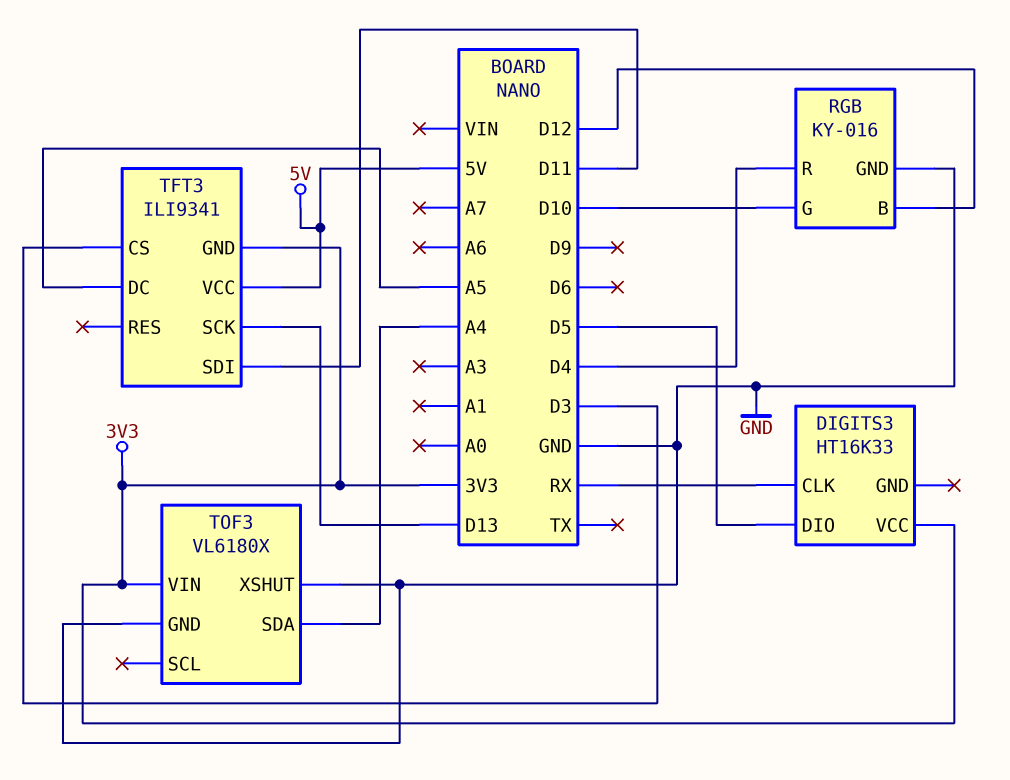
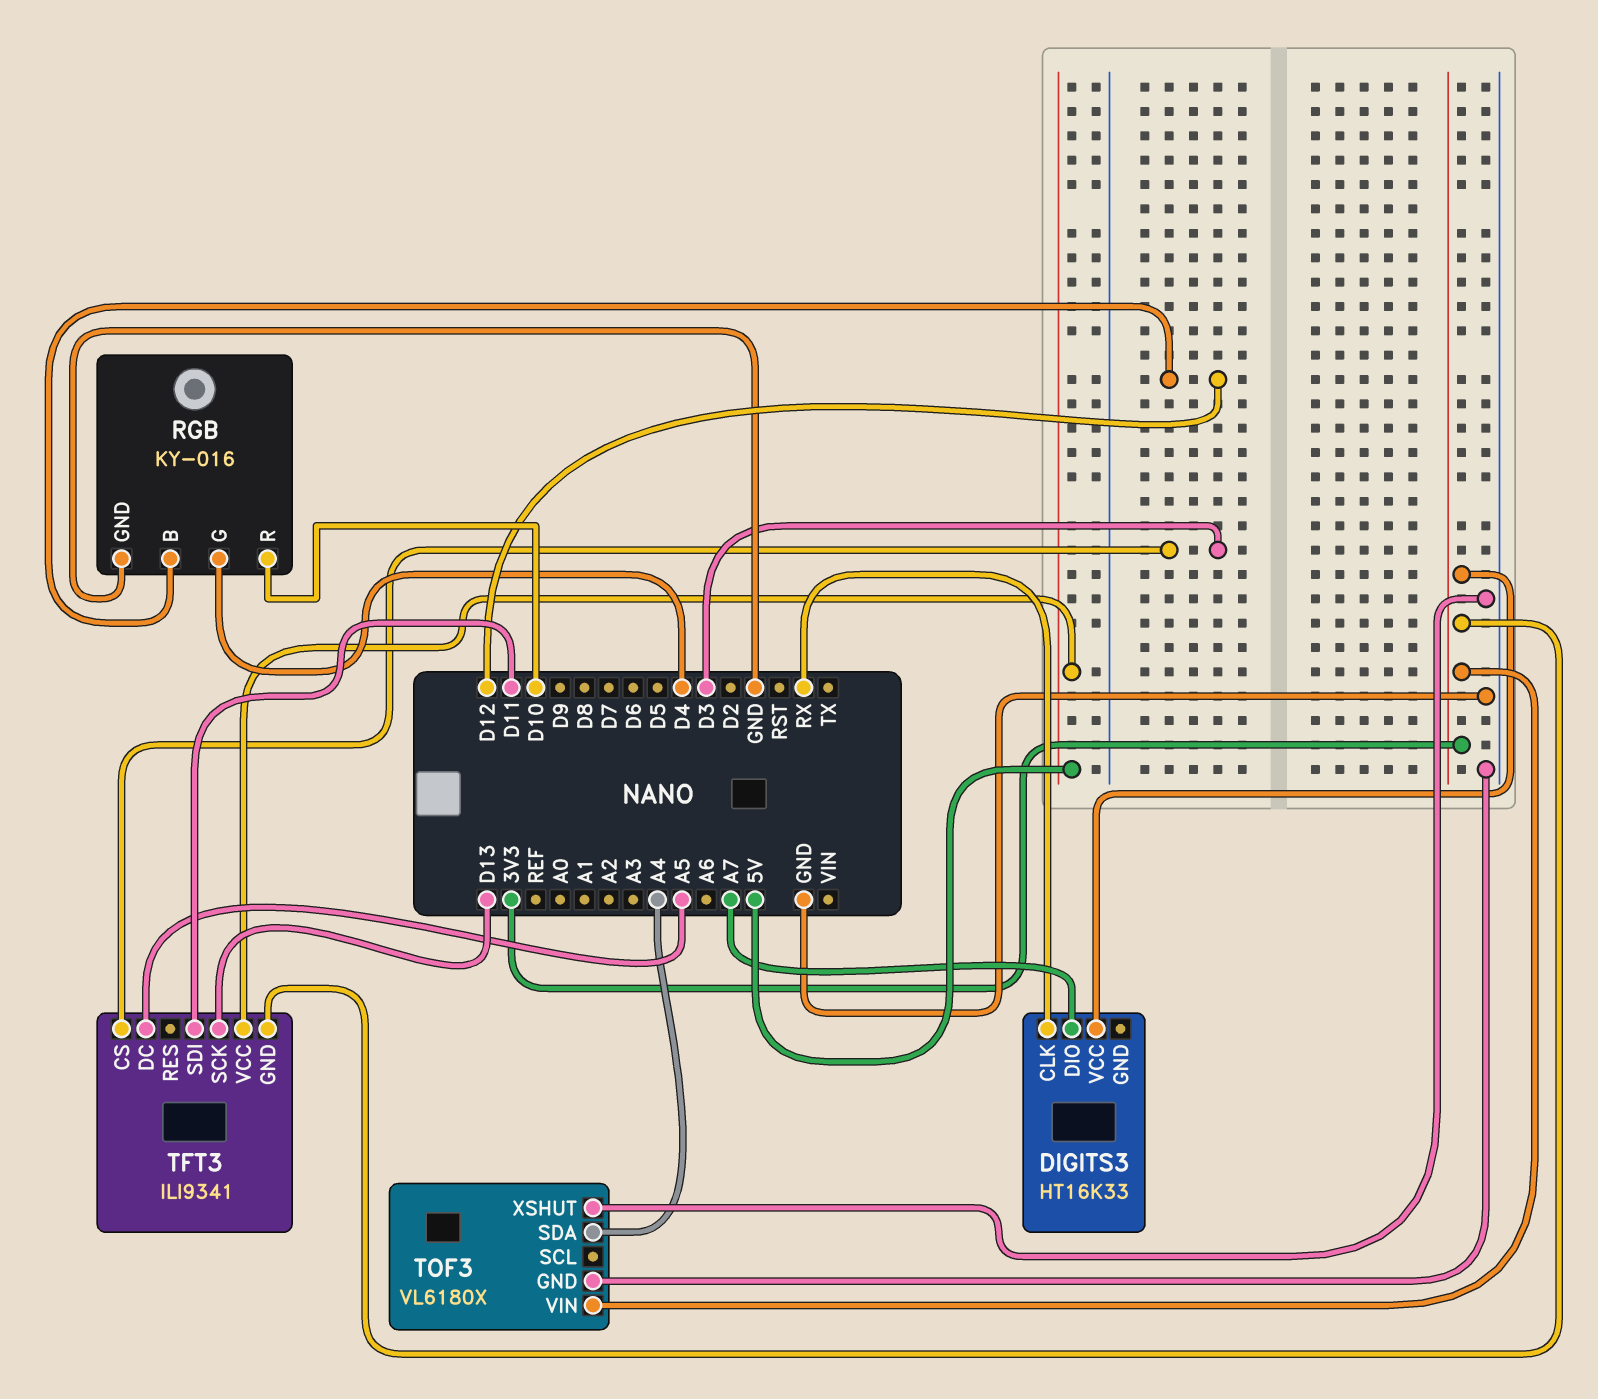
DIGITS3 pin DIO: D5 -> A7
RGB pin G: D10 -> D4
RGB pin R: D4 -> D10

